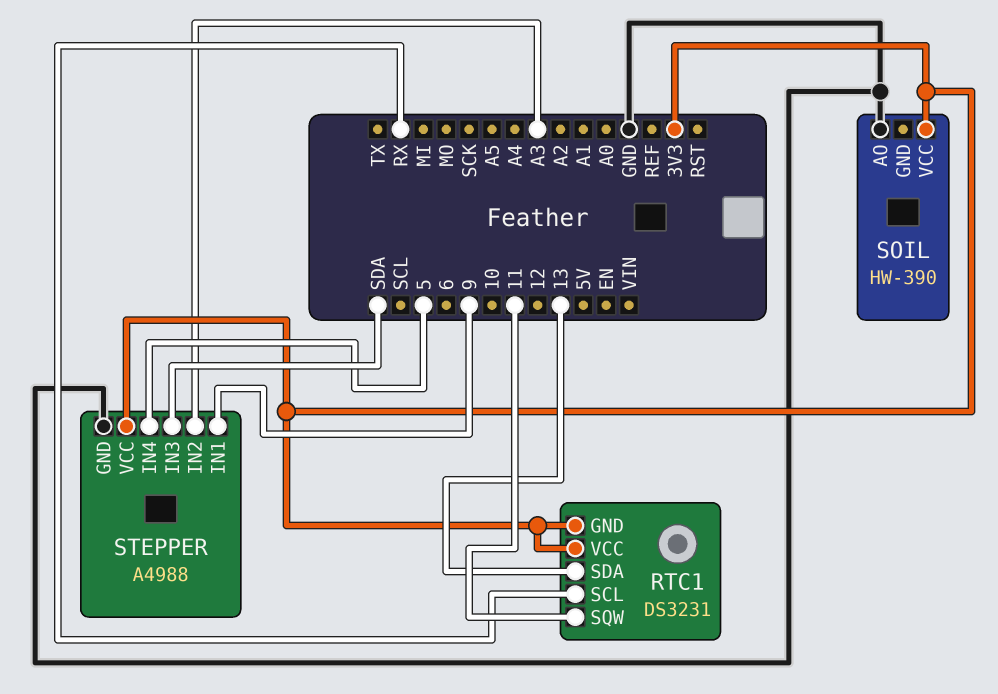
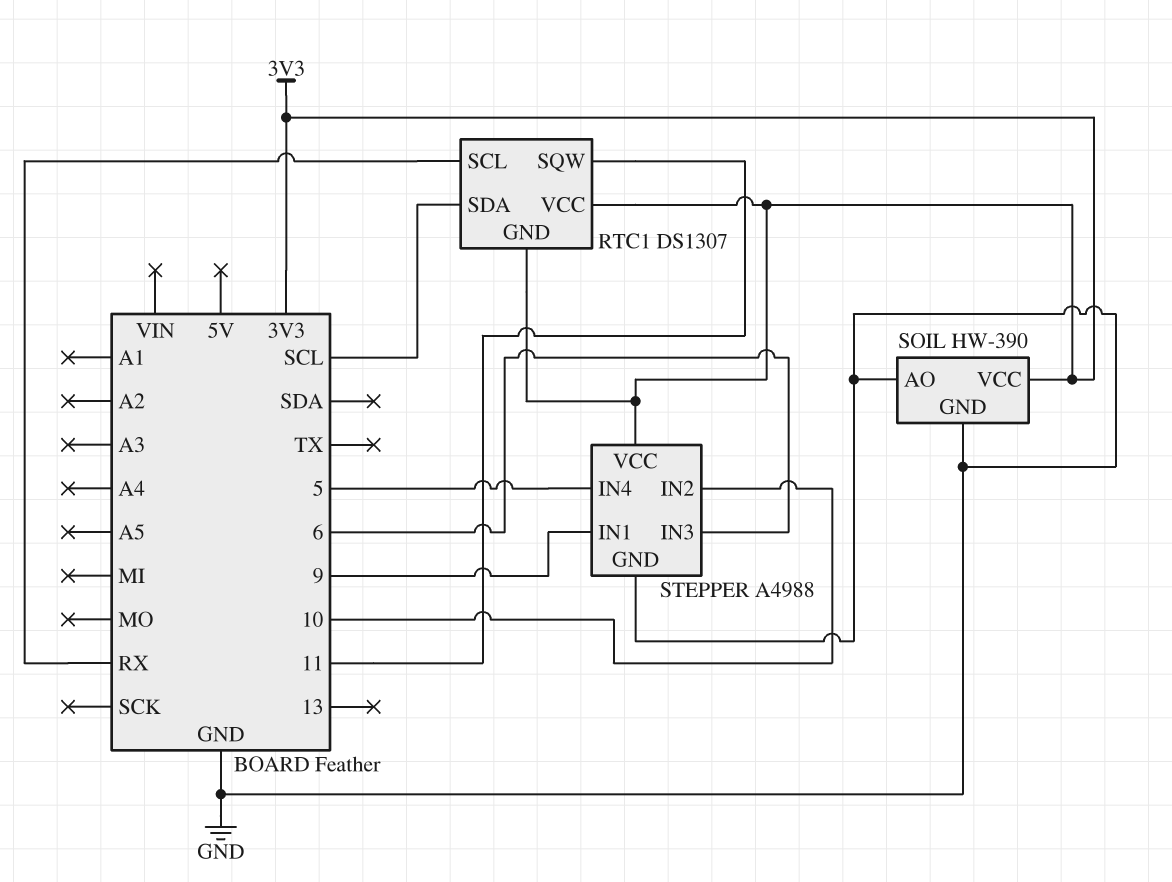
RTC1: DS3231 -> DS1307
RTC1 pin SDA: 13 -> SCL
SOIL pin GND: none -> GND
STEPPER pin IN2: A3 -> 10
STEPPER pin IN3: SDA -> 6

